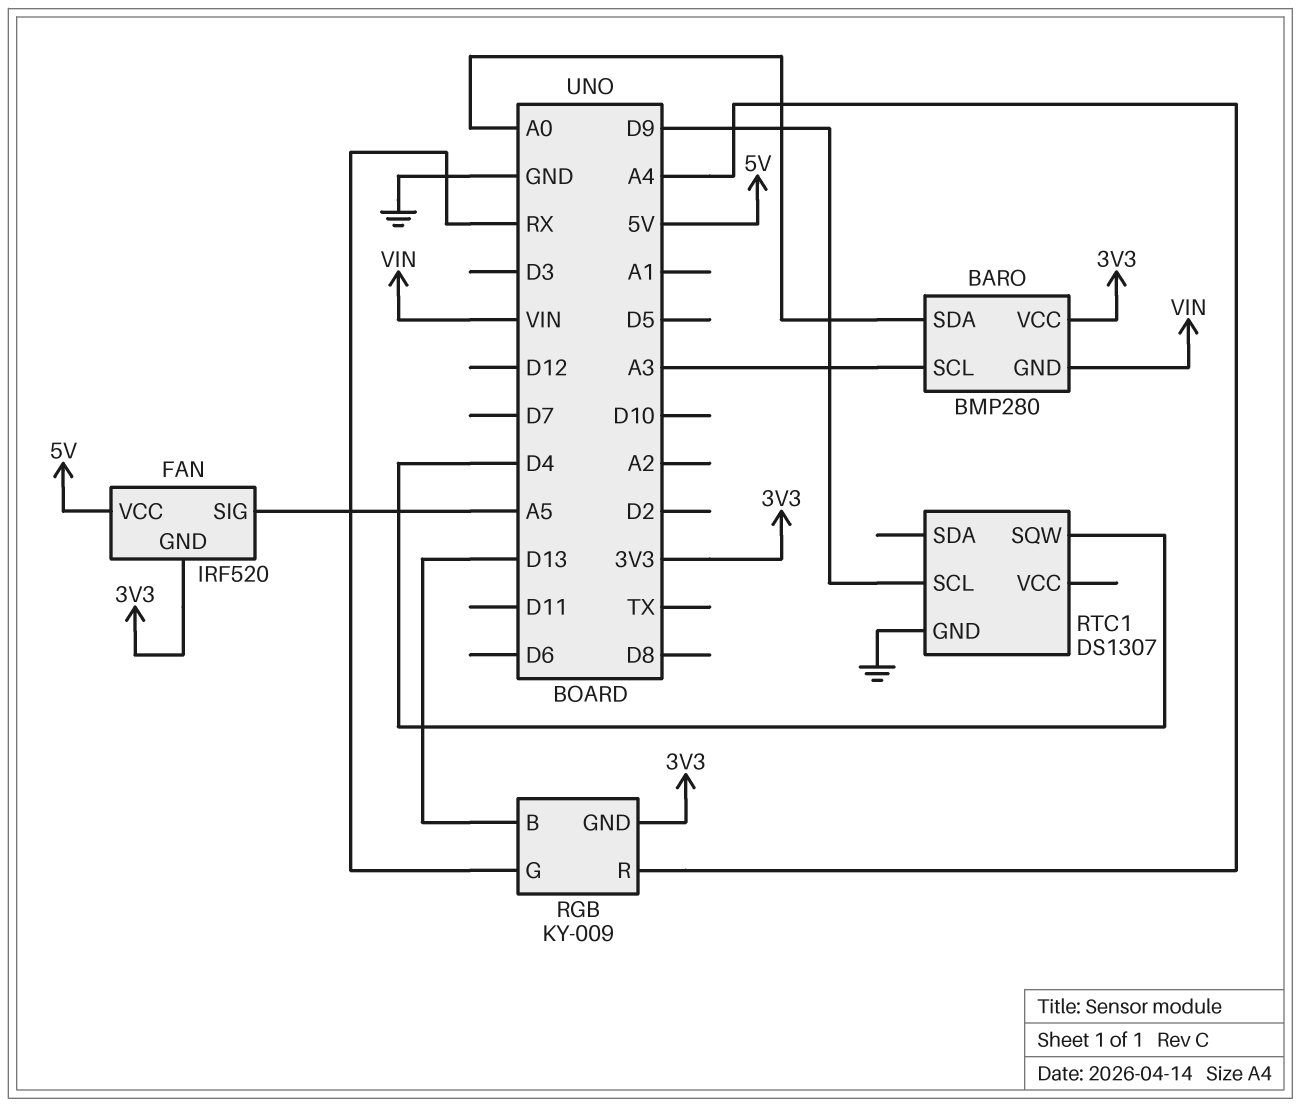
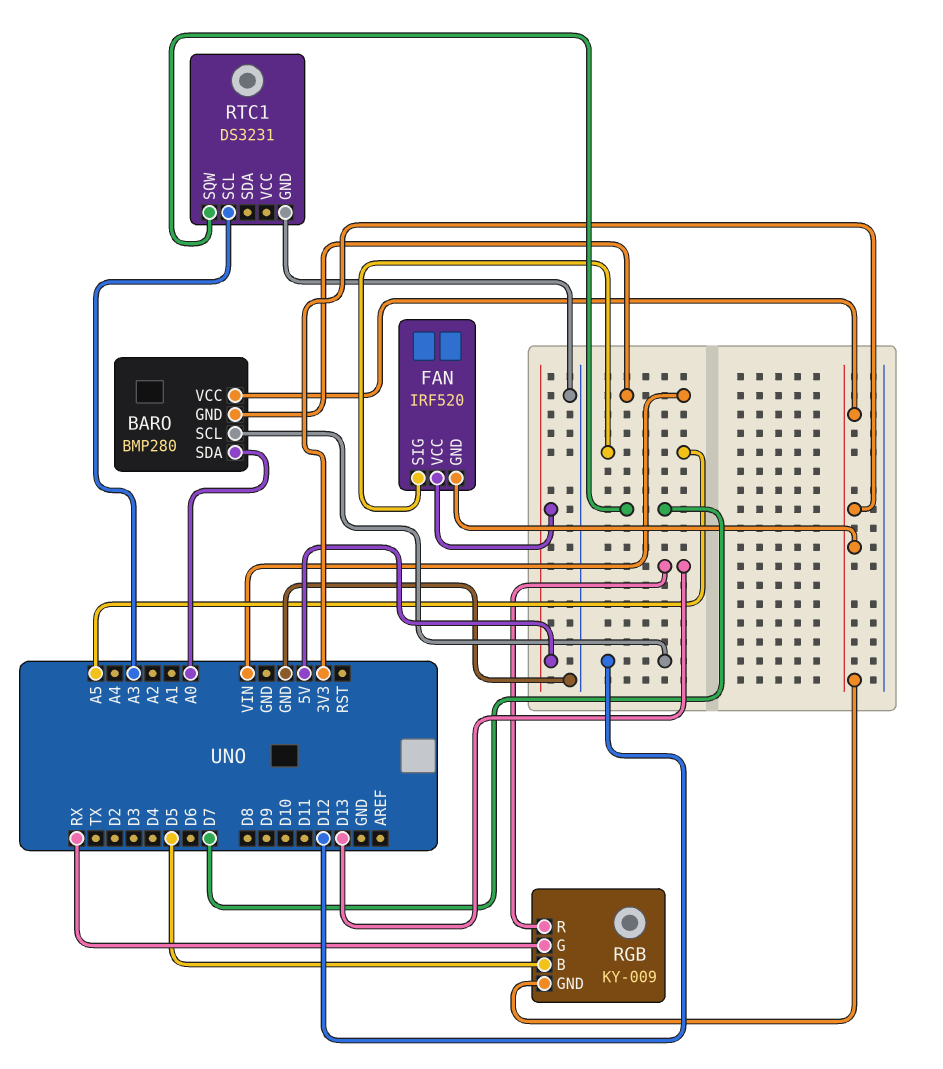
BARO pin SCL: A3 -> D12
RGB pin B: D13 -> D5
RGB pin R: A4 -> D13
RTC1: DS1307 -> DS3231
RTC1 pin SCL: D9 -> A3
RTC1 pin SQW: D4 -> D7

